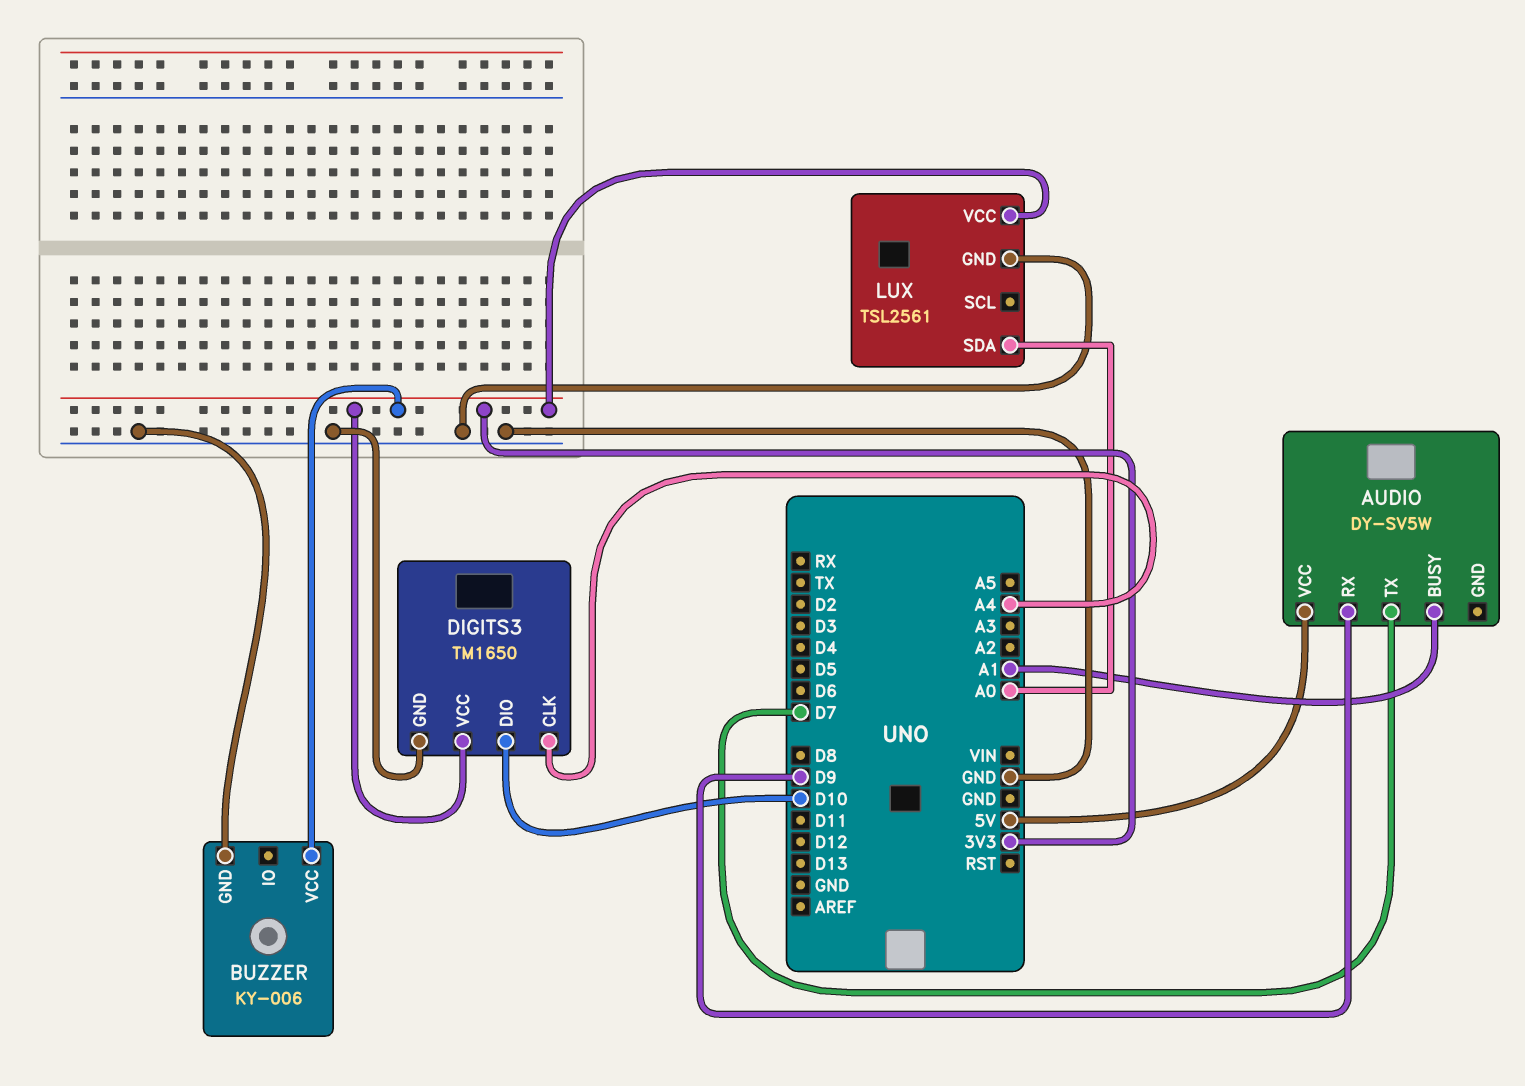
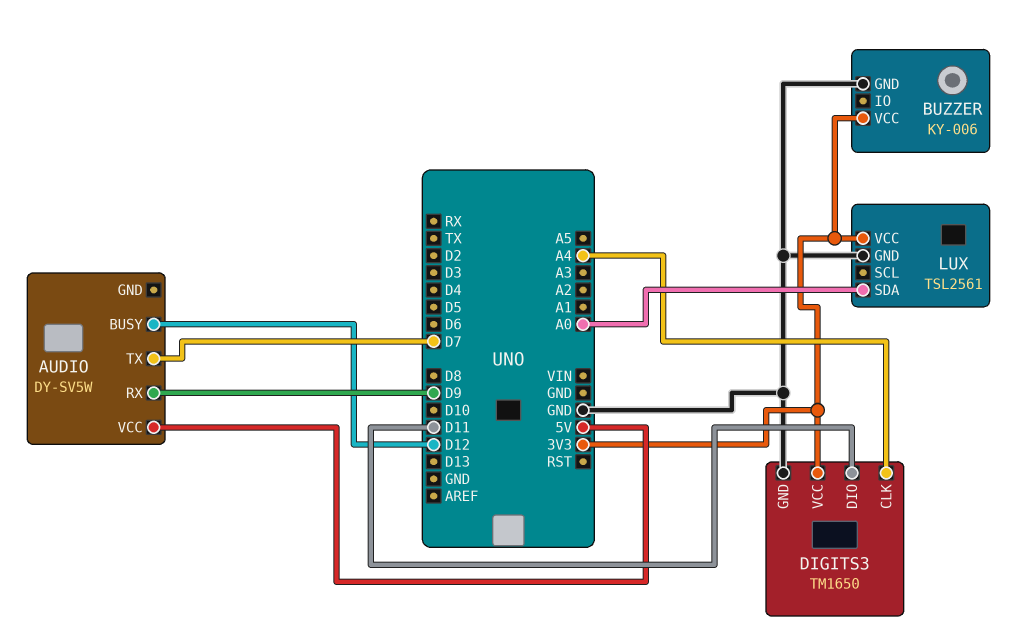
AUDIO pin BUSY: A1 -> D12
DIGITS3 pin DIO: D10 -> D11

